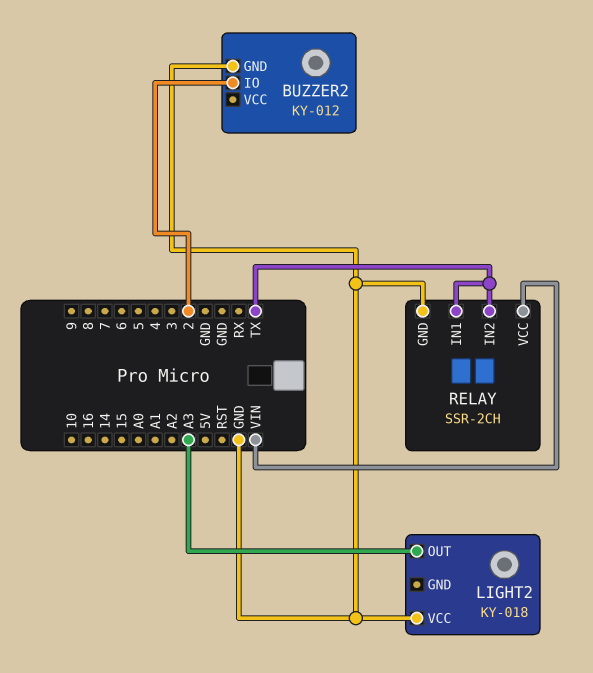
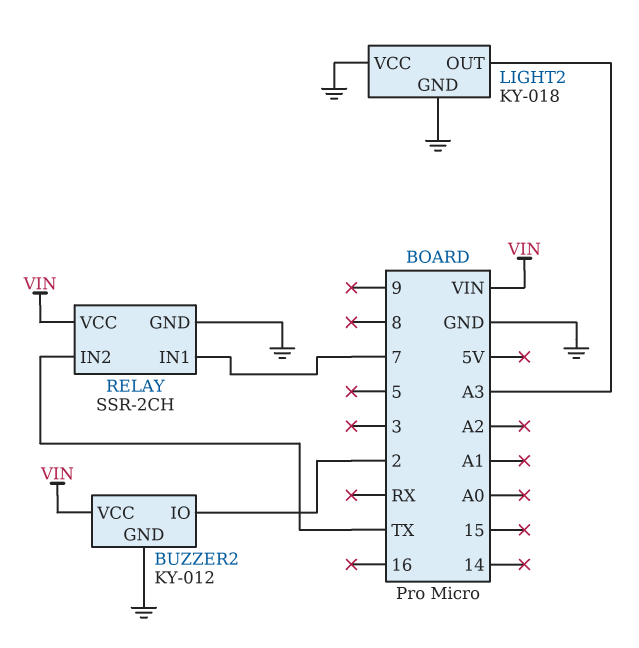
BUZZER2 pin VCC: none -> VIN
LIGHT2 pin GND: none -> GND
RELAY pin IN1: TX -> 7

